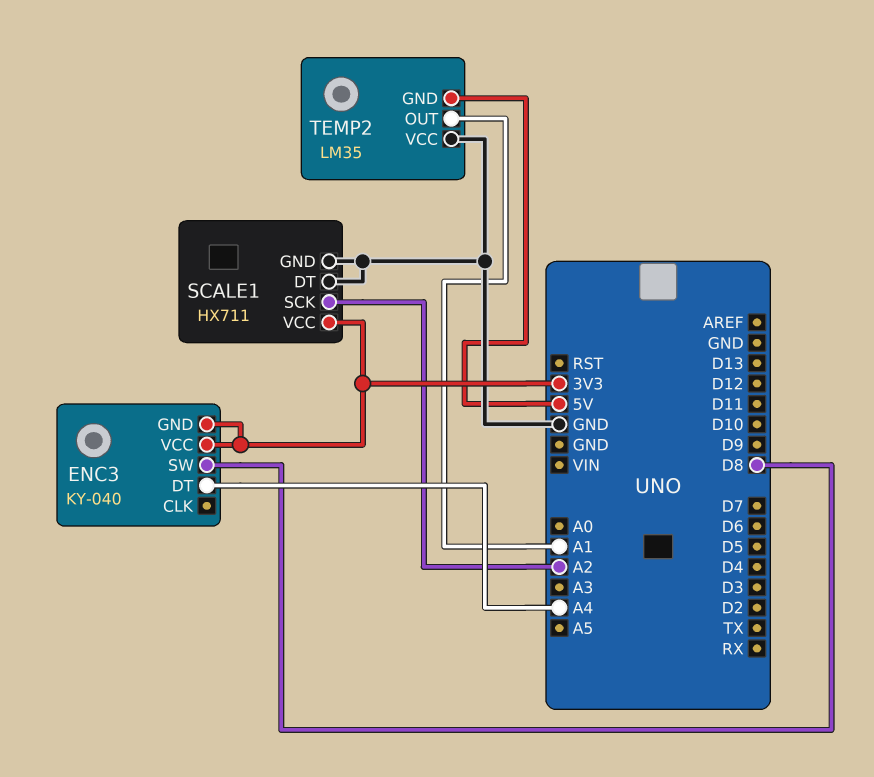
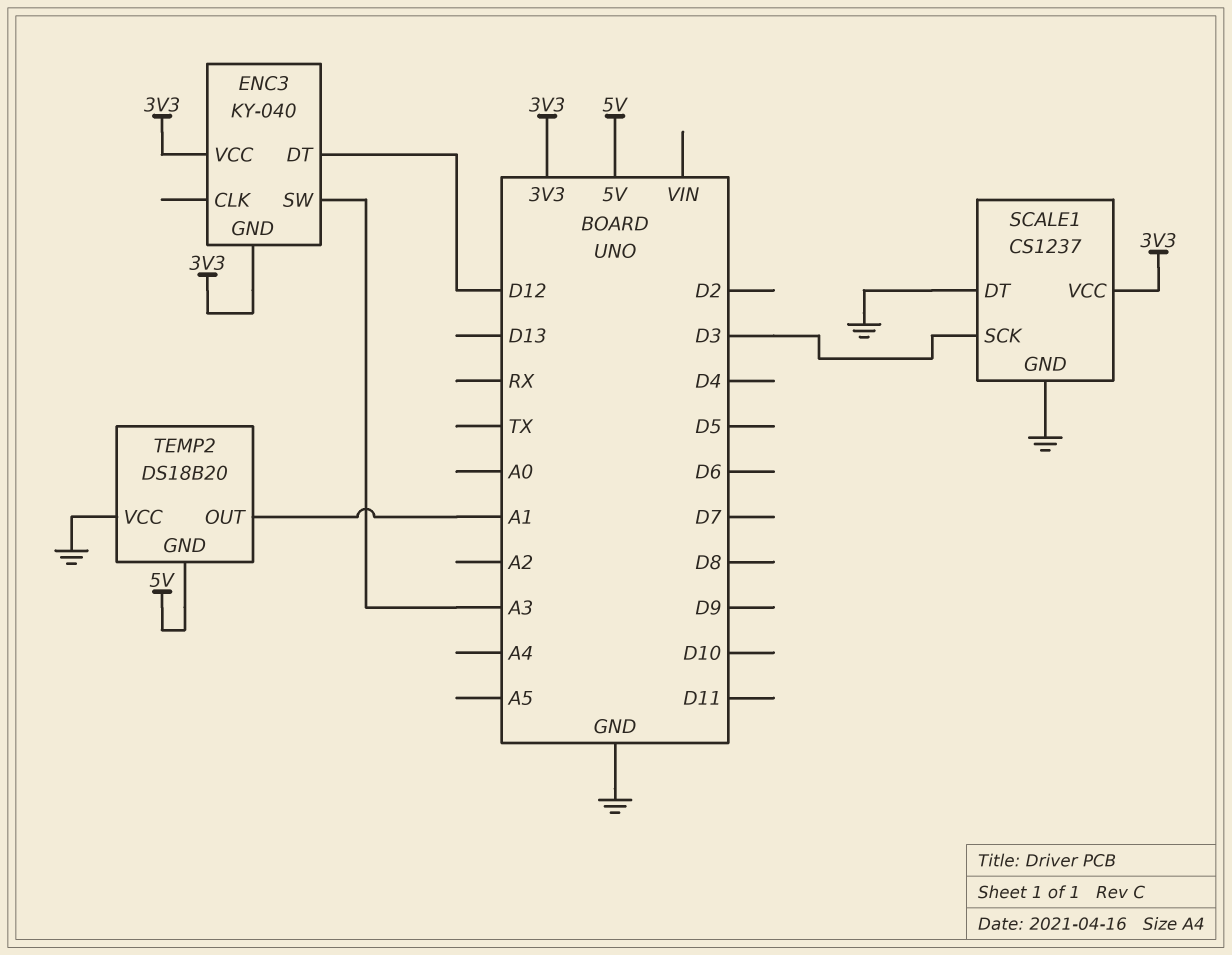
ENC3 pin DT: A4 -> D12
ENC3 pin SW: D8 -> A3
SCALE1: HX711 -> CS1237
SCALE1 pin SCK: A2 -> D3
TEMP2: LM35 -> DS18B20

